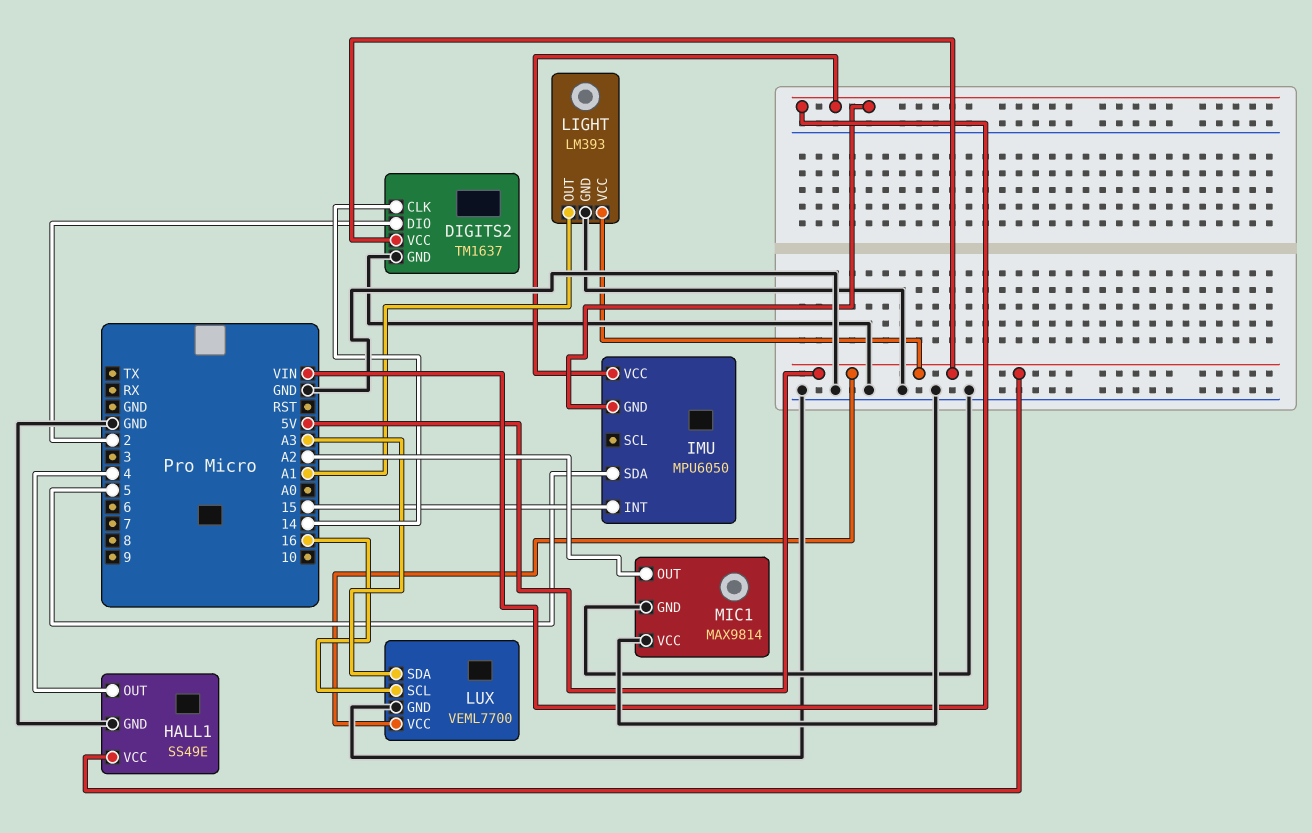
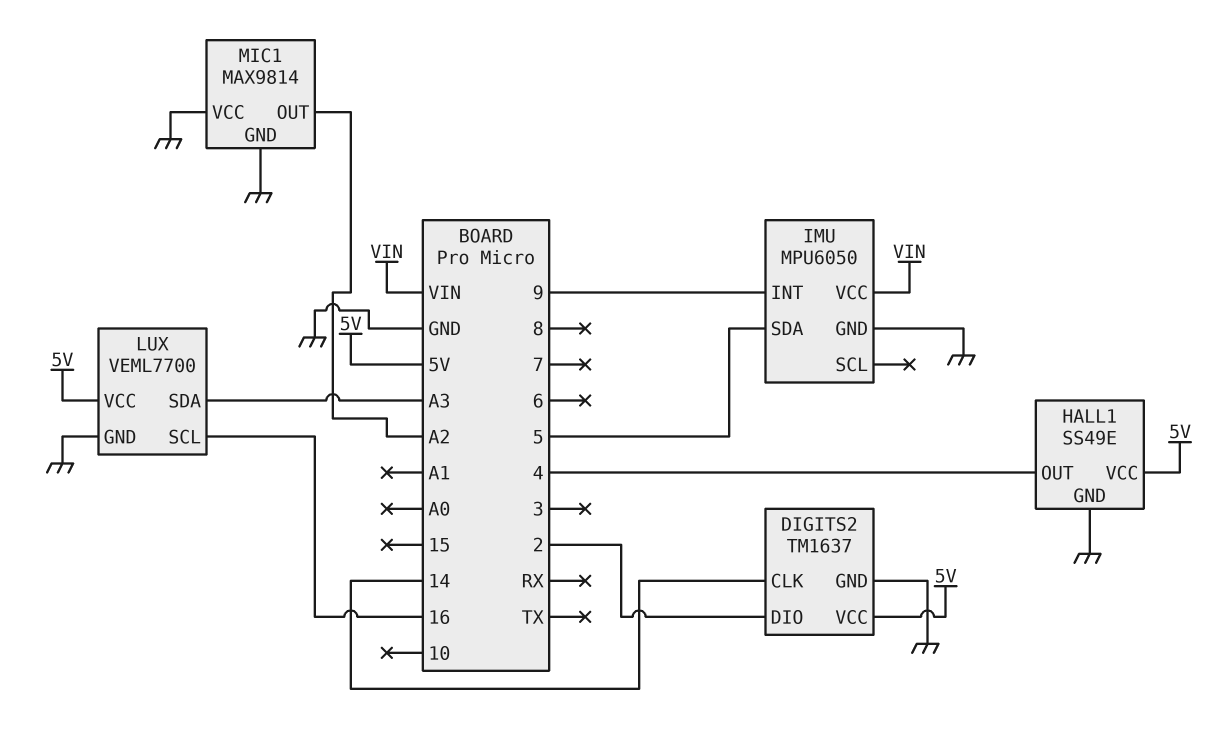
IMU pin GND: VIN -> GND
IMU pin INT: 15 -> 9
LIGHT: LM393 -> none
LIGHT pin GND: GND -> none
LIGHT pin OUT: A1 -> none
LIGHT pin VCC: 5V -> none

